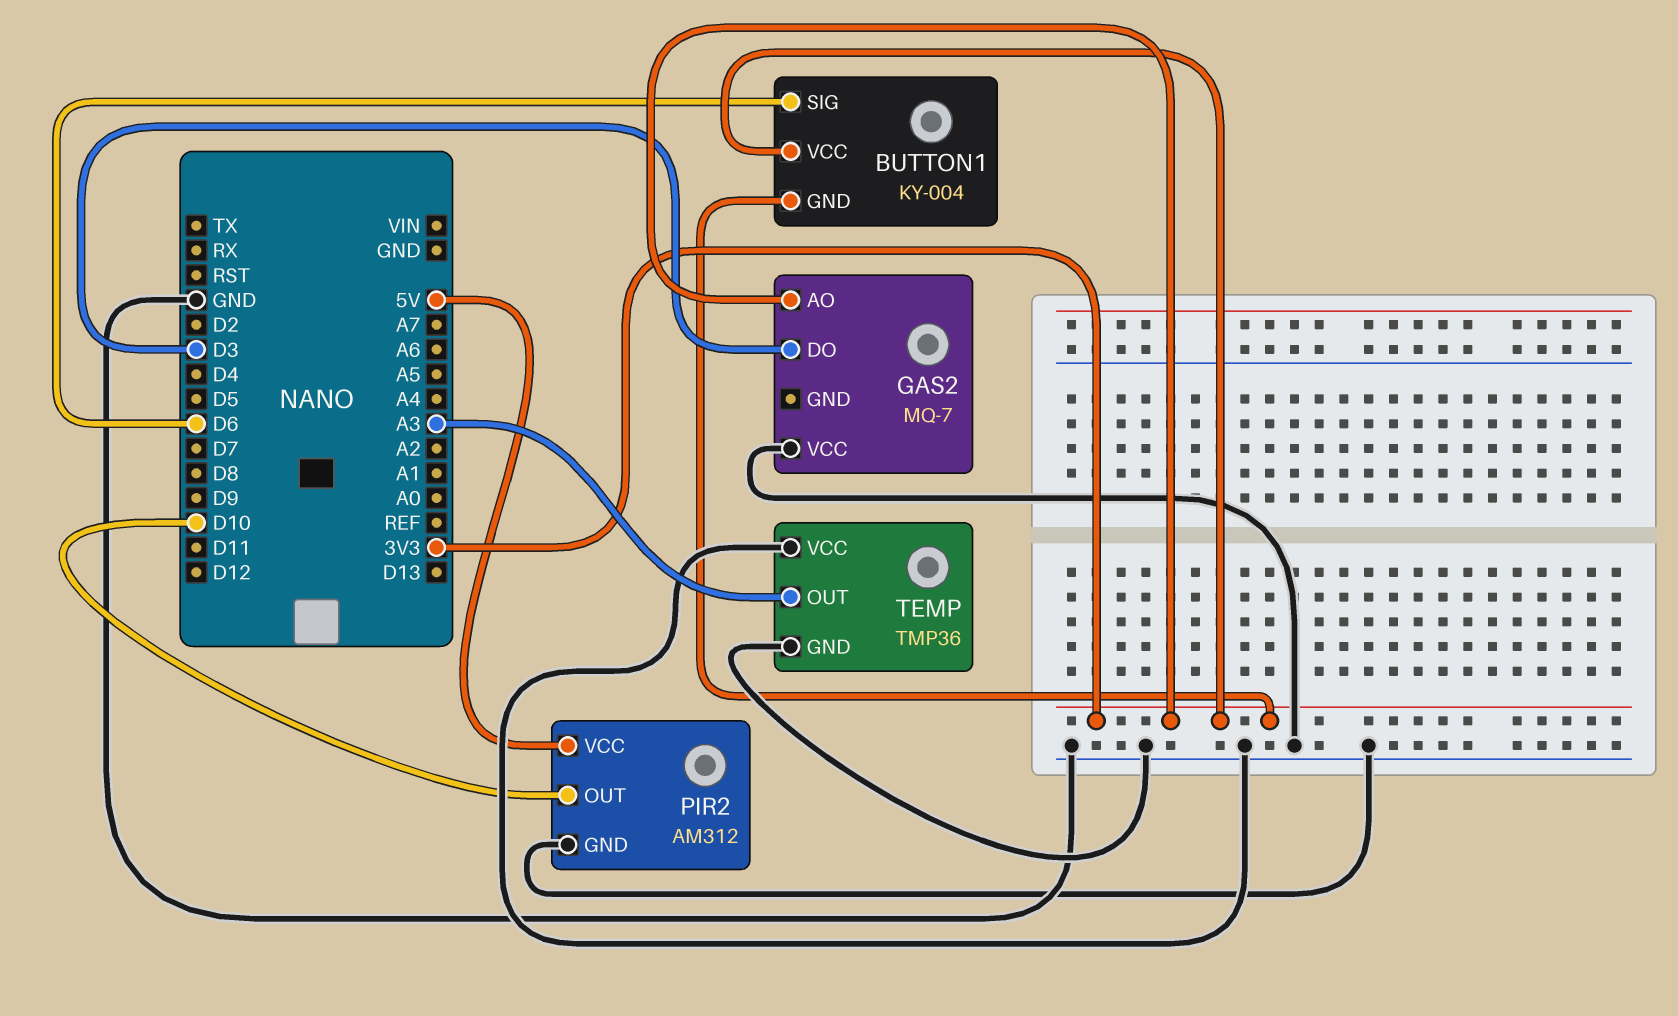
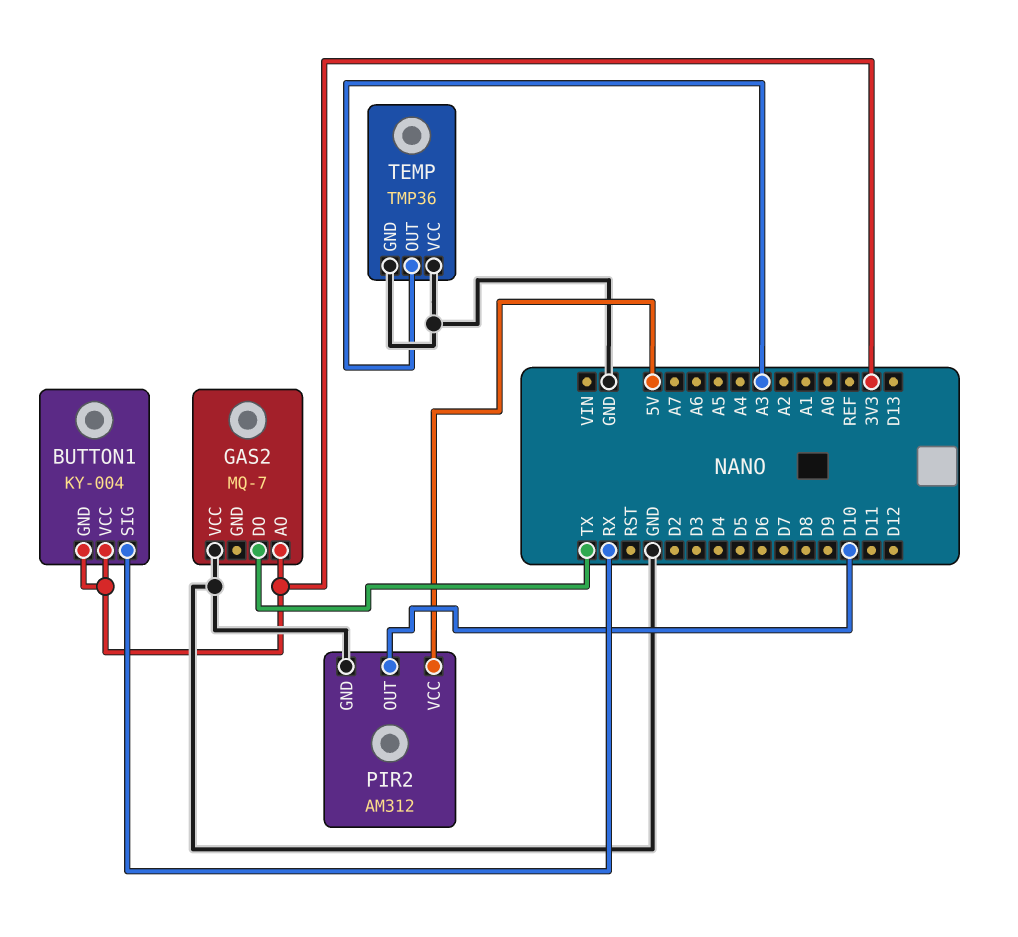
BUTTON1 pin SIG: D6 -> RX
GAS2 pin DO: D3 -> TX

